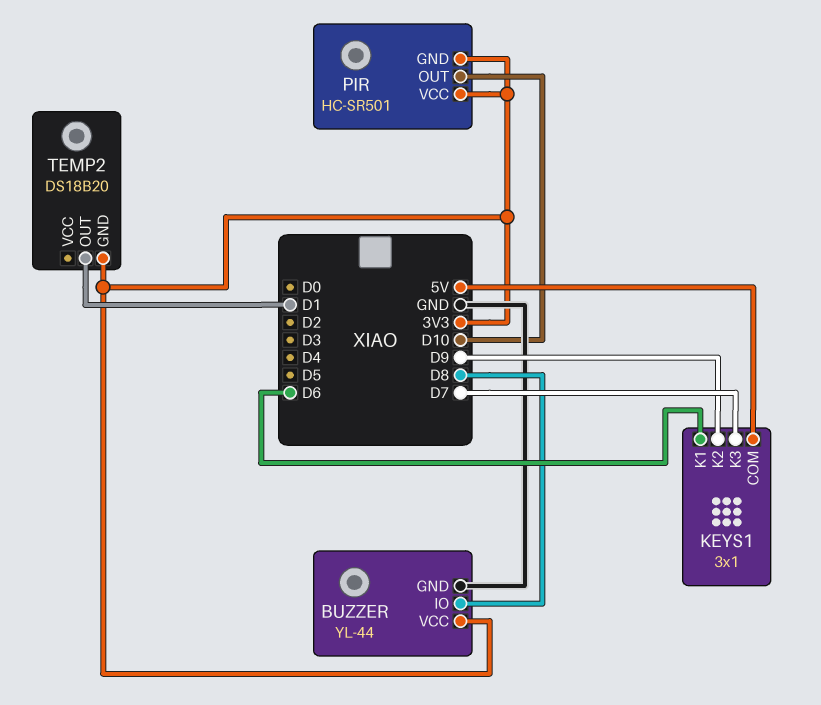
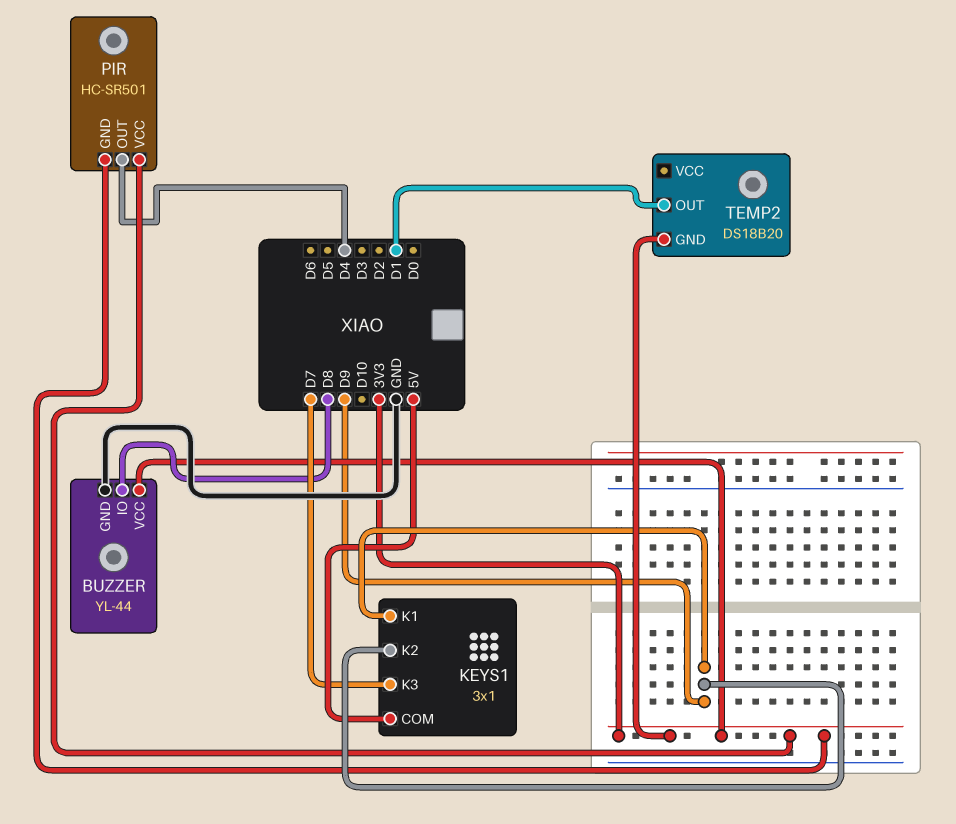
KEYS1 pin K1: D6 -> D9
PIR pin OUT: D10 -> D4

